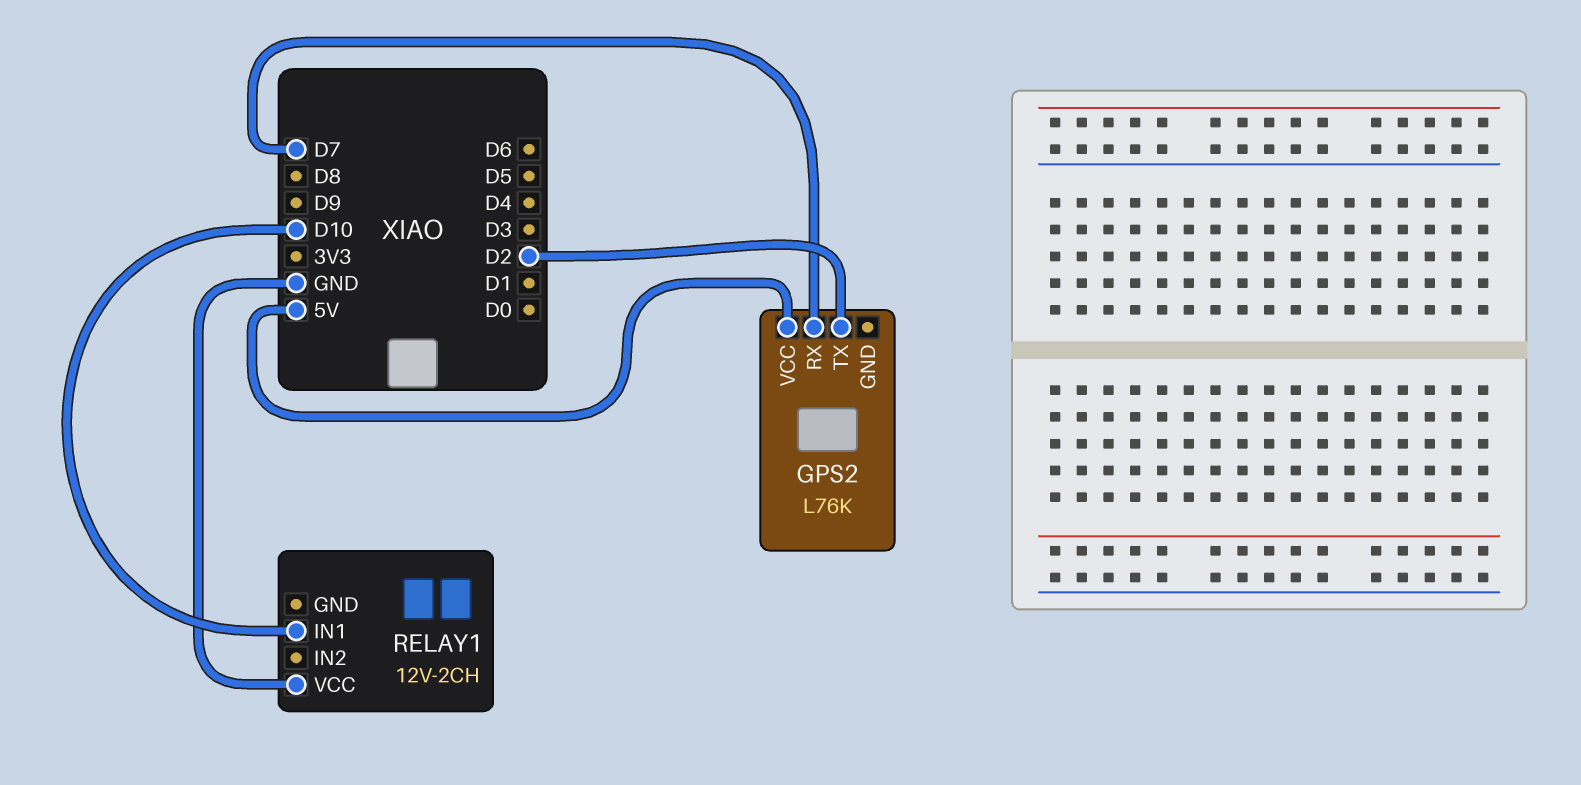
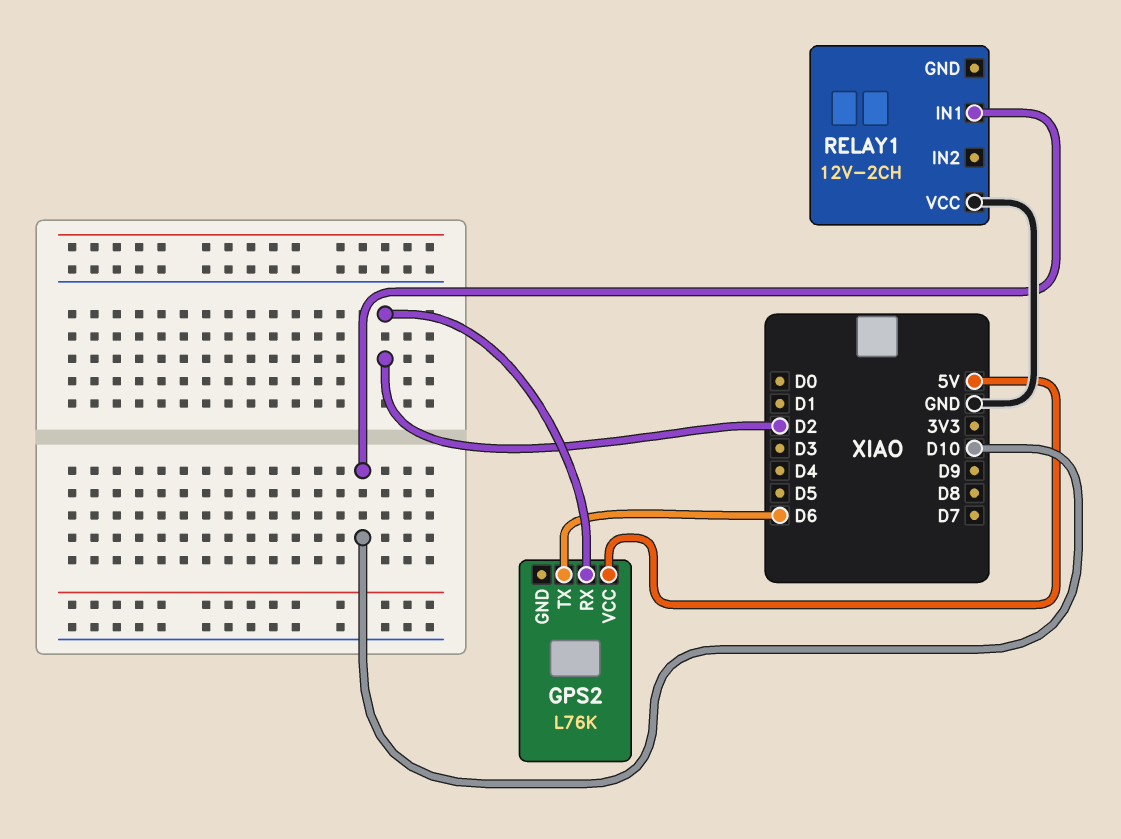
GPS2 pin RX: D7 -> D2
GPS2 pin TX: D2 -> D6

